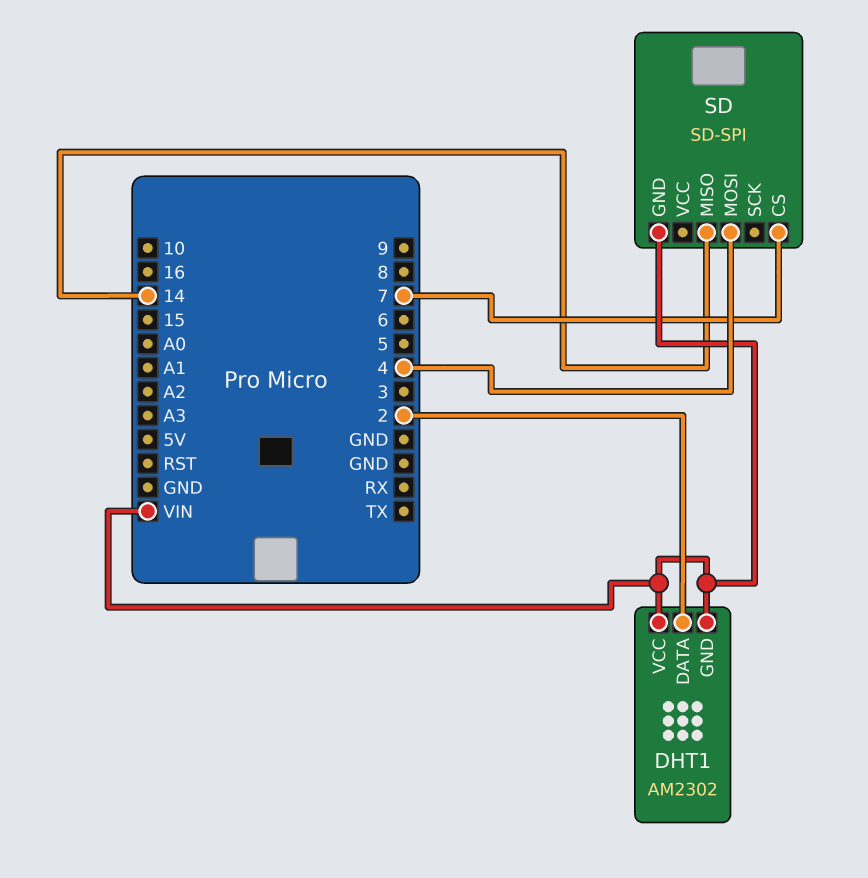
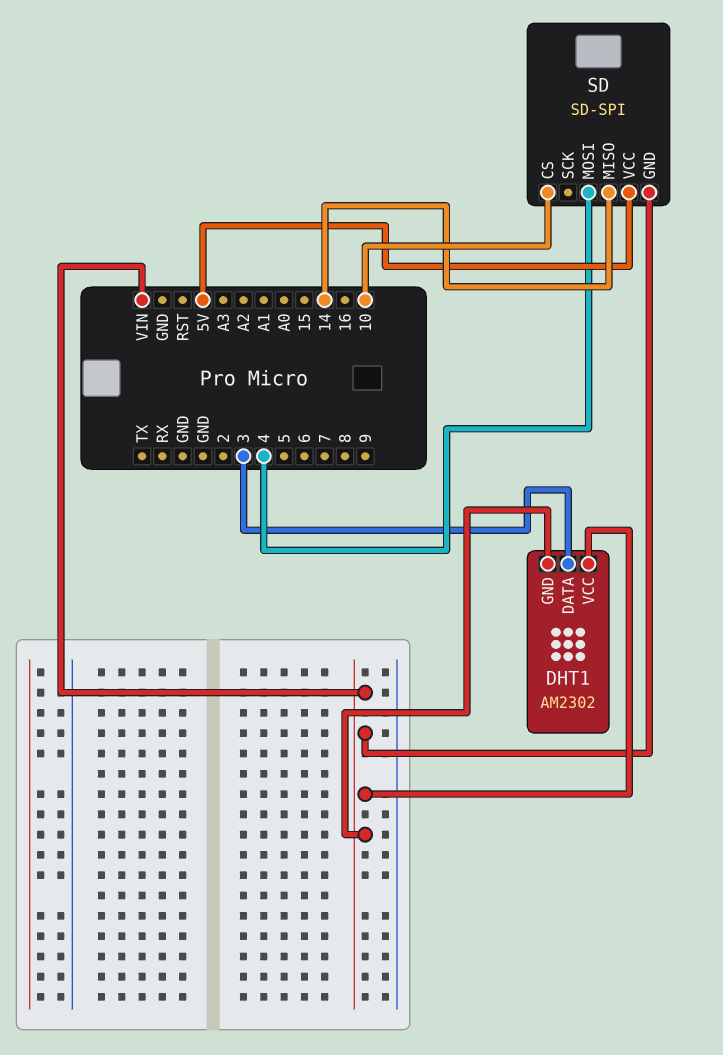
DHT1 pin DATA: 2 -> 3
SD pin CS: 7 -> 10
SD pin VCC: none -> 5V

